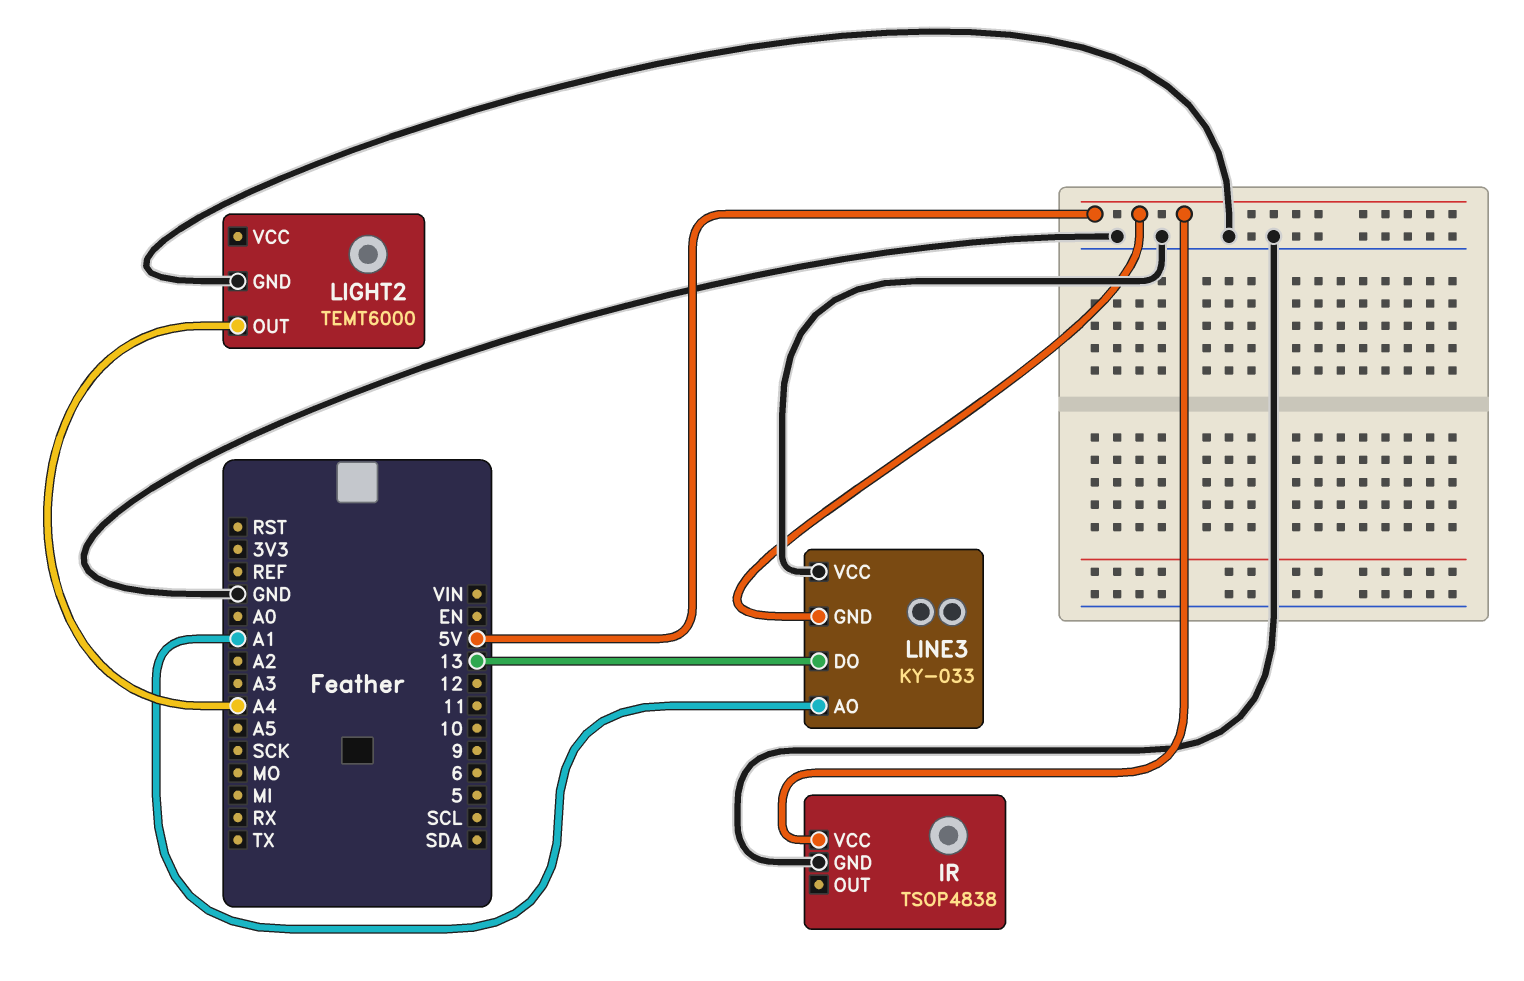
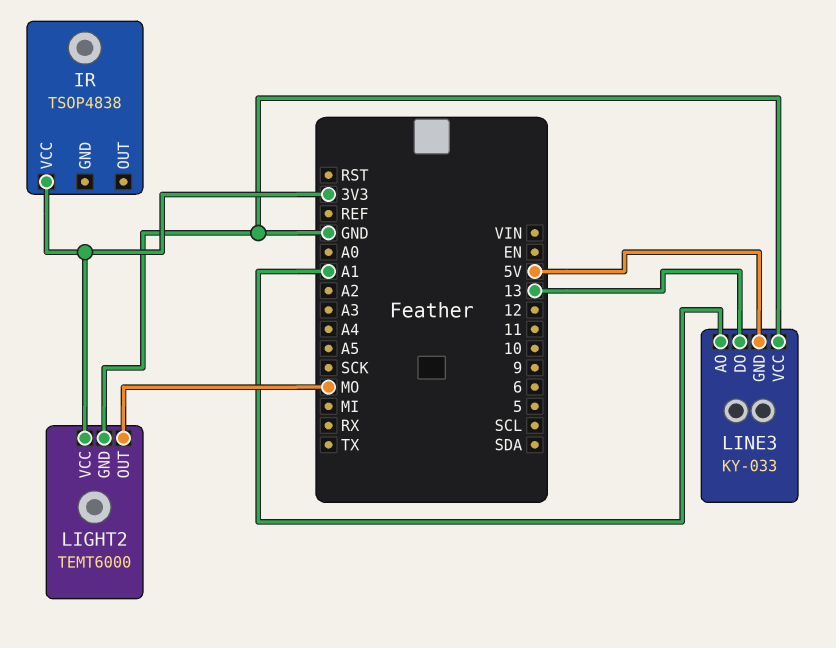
IR pin GND: GND -> none
IR pin VCC: 5V -> 3V3
LIGHT2 pin OUT: A4 -> MO
LIGHT2 pin VCC: none -> 3V3

